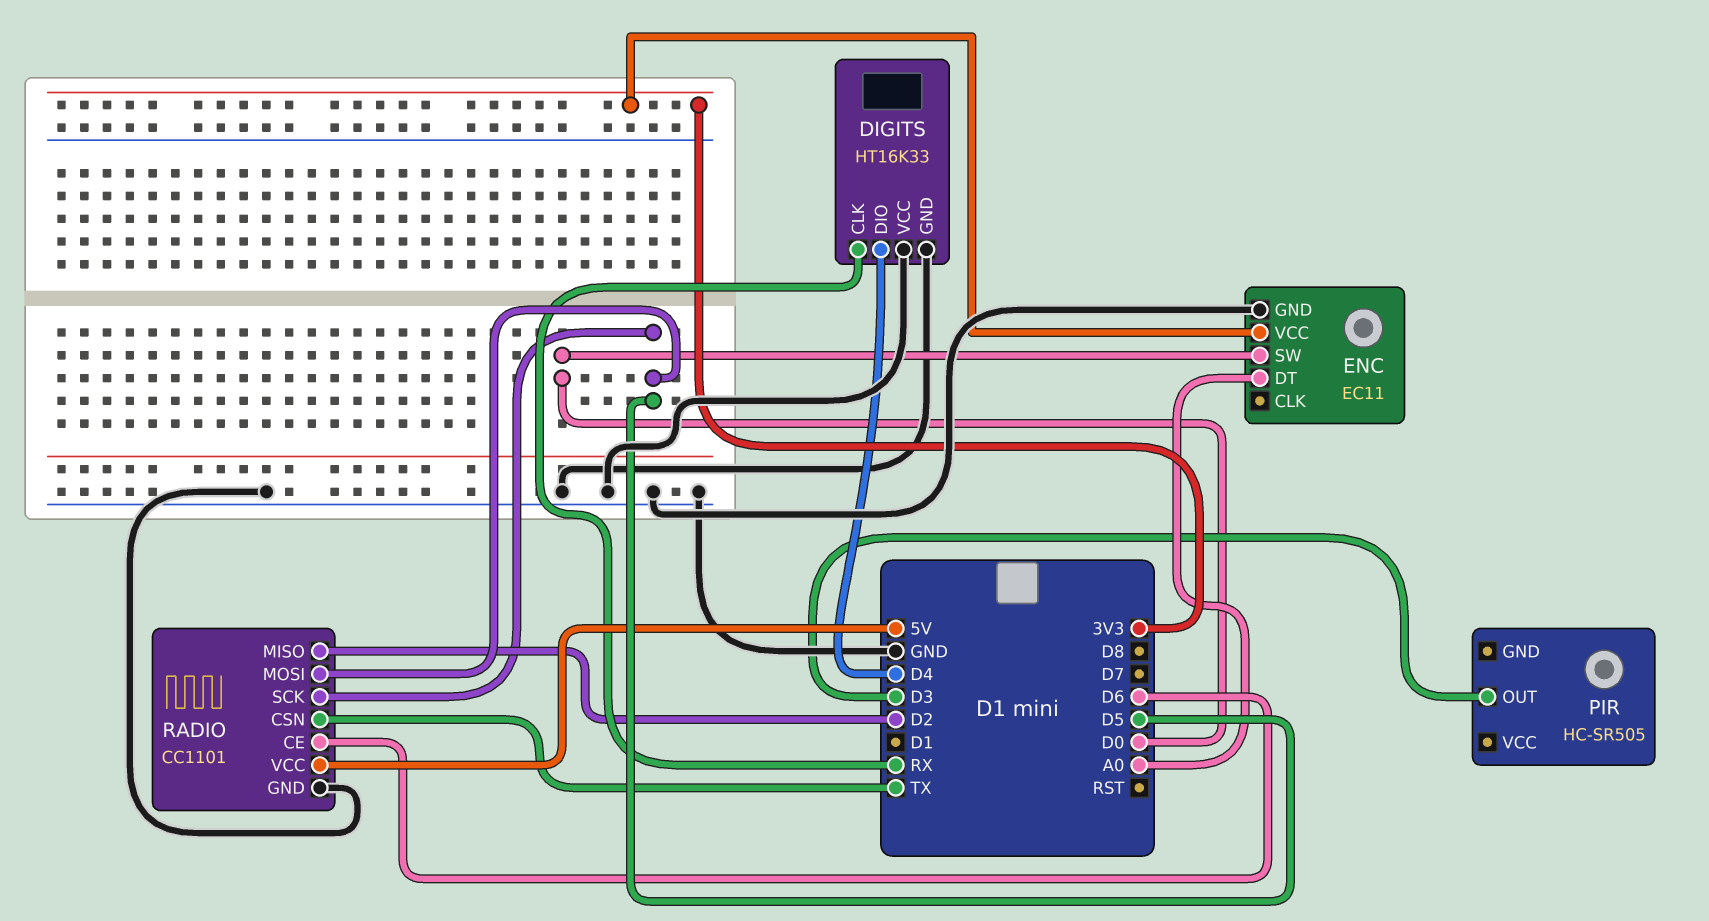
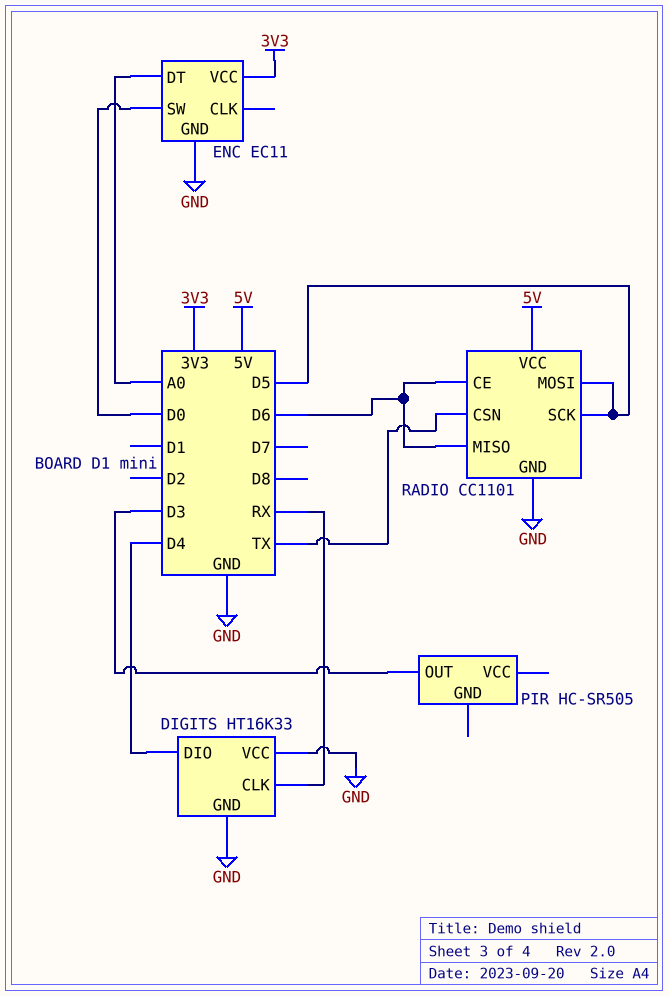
RADIO pin MISO: D2 -> D6

